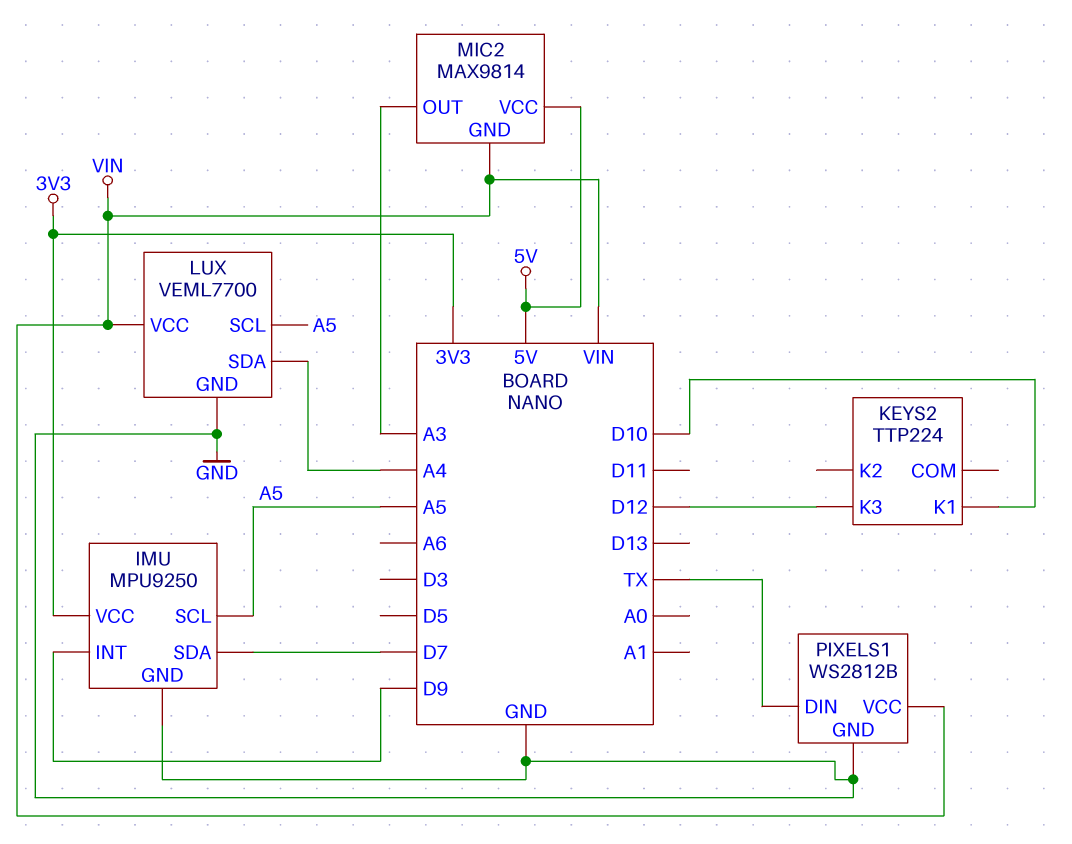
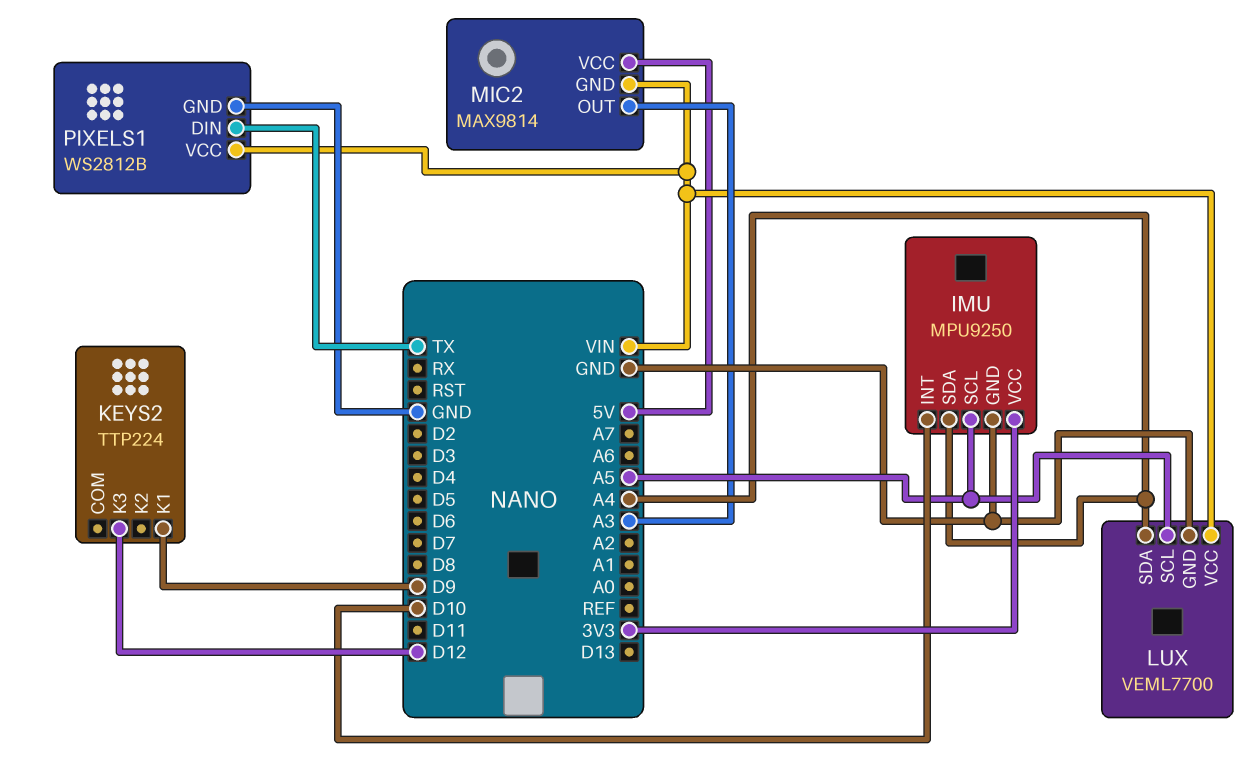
IMU pin INT: D9 -> D10
IMU pin SDA: D7 -> A4
KEYS2 pin K1: D10 -> D9

